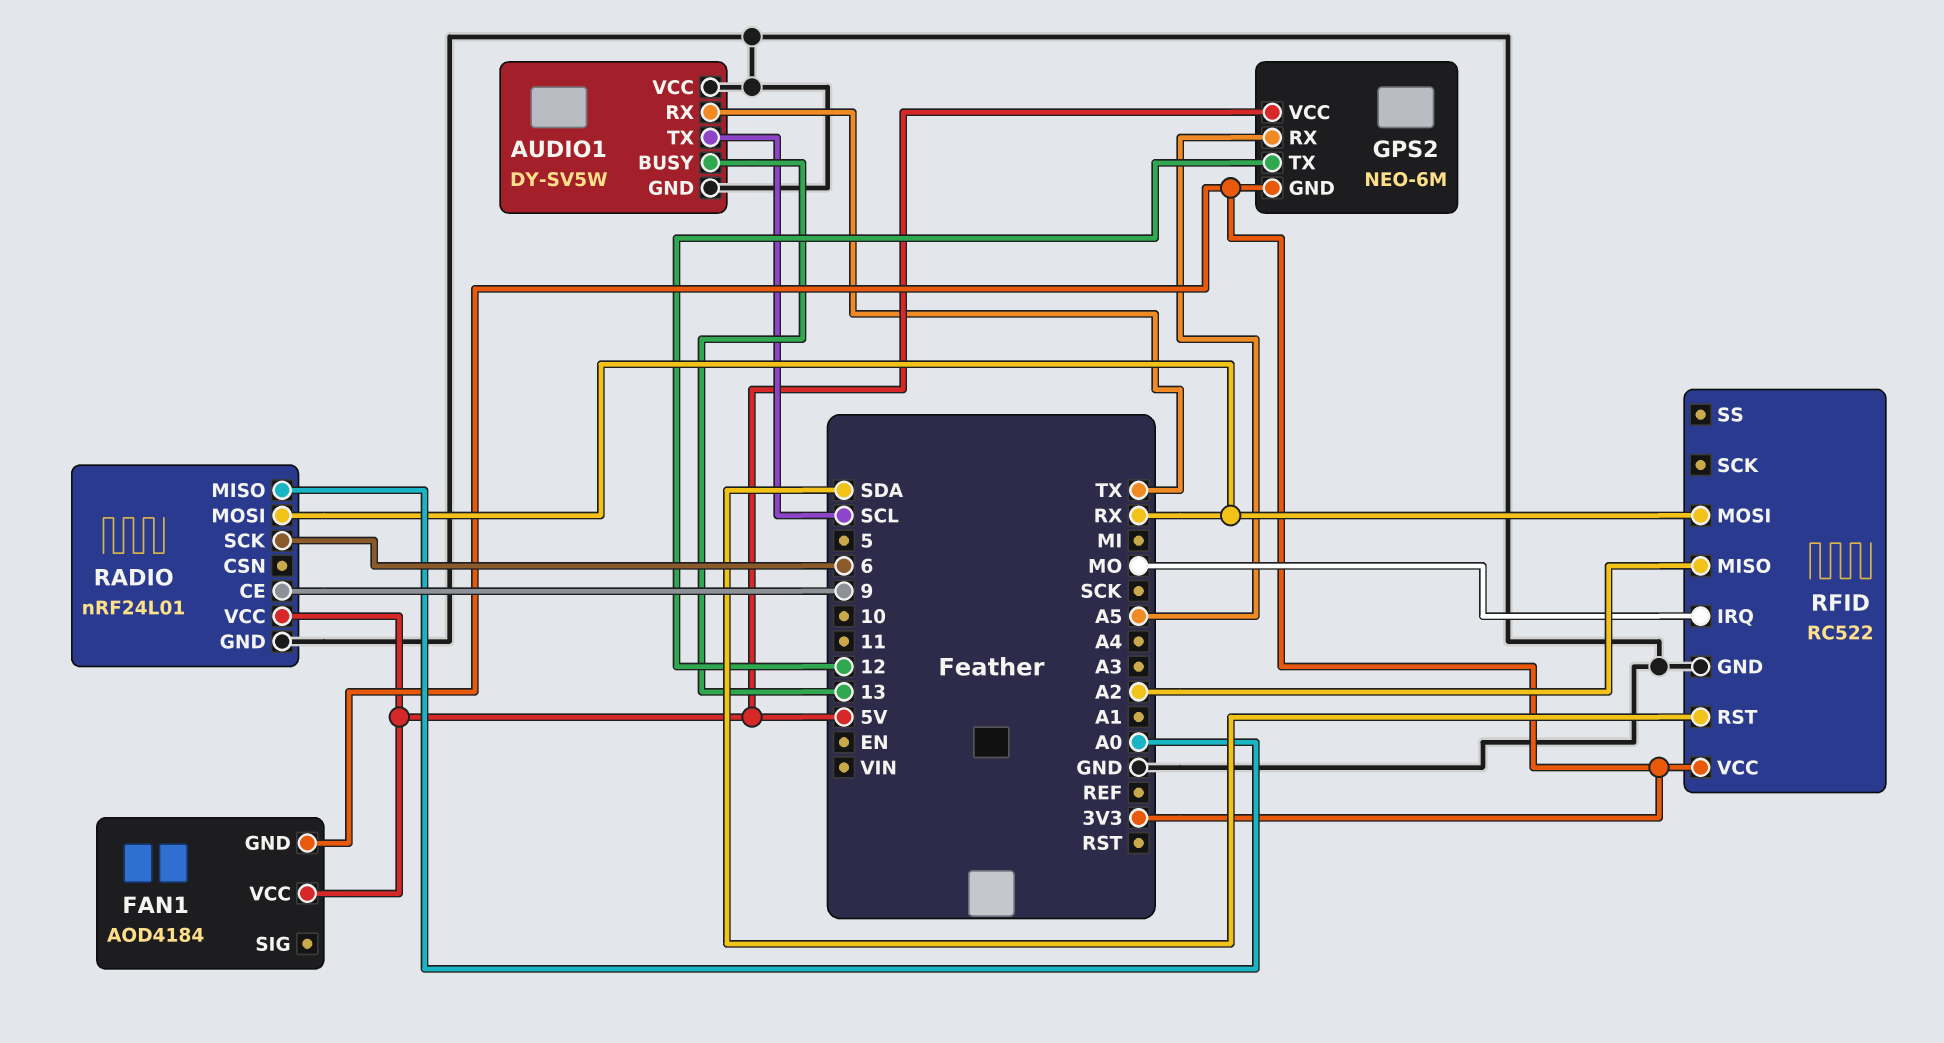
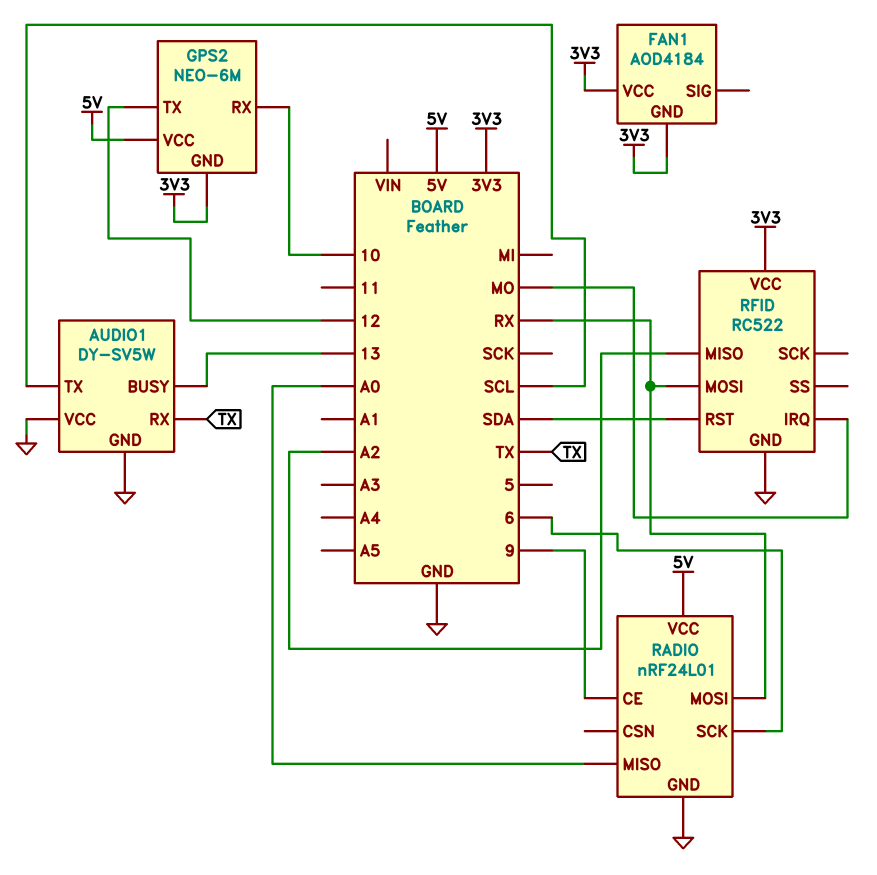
FAN1 pin VCC: 5V -> 3V3
GPS2 pin RX: A5 -> 10

